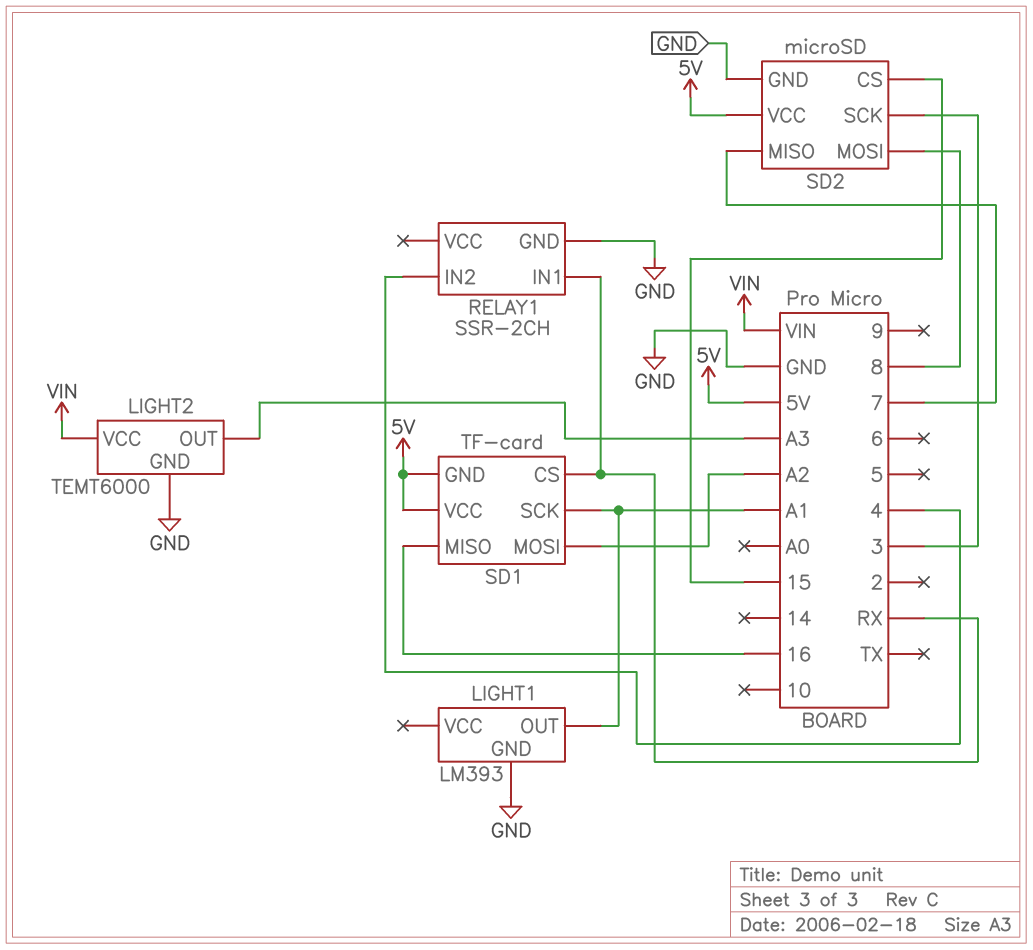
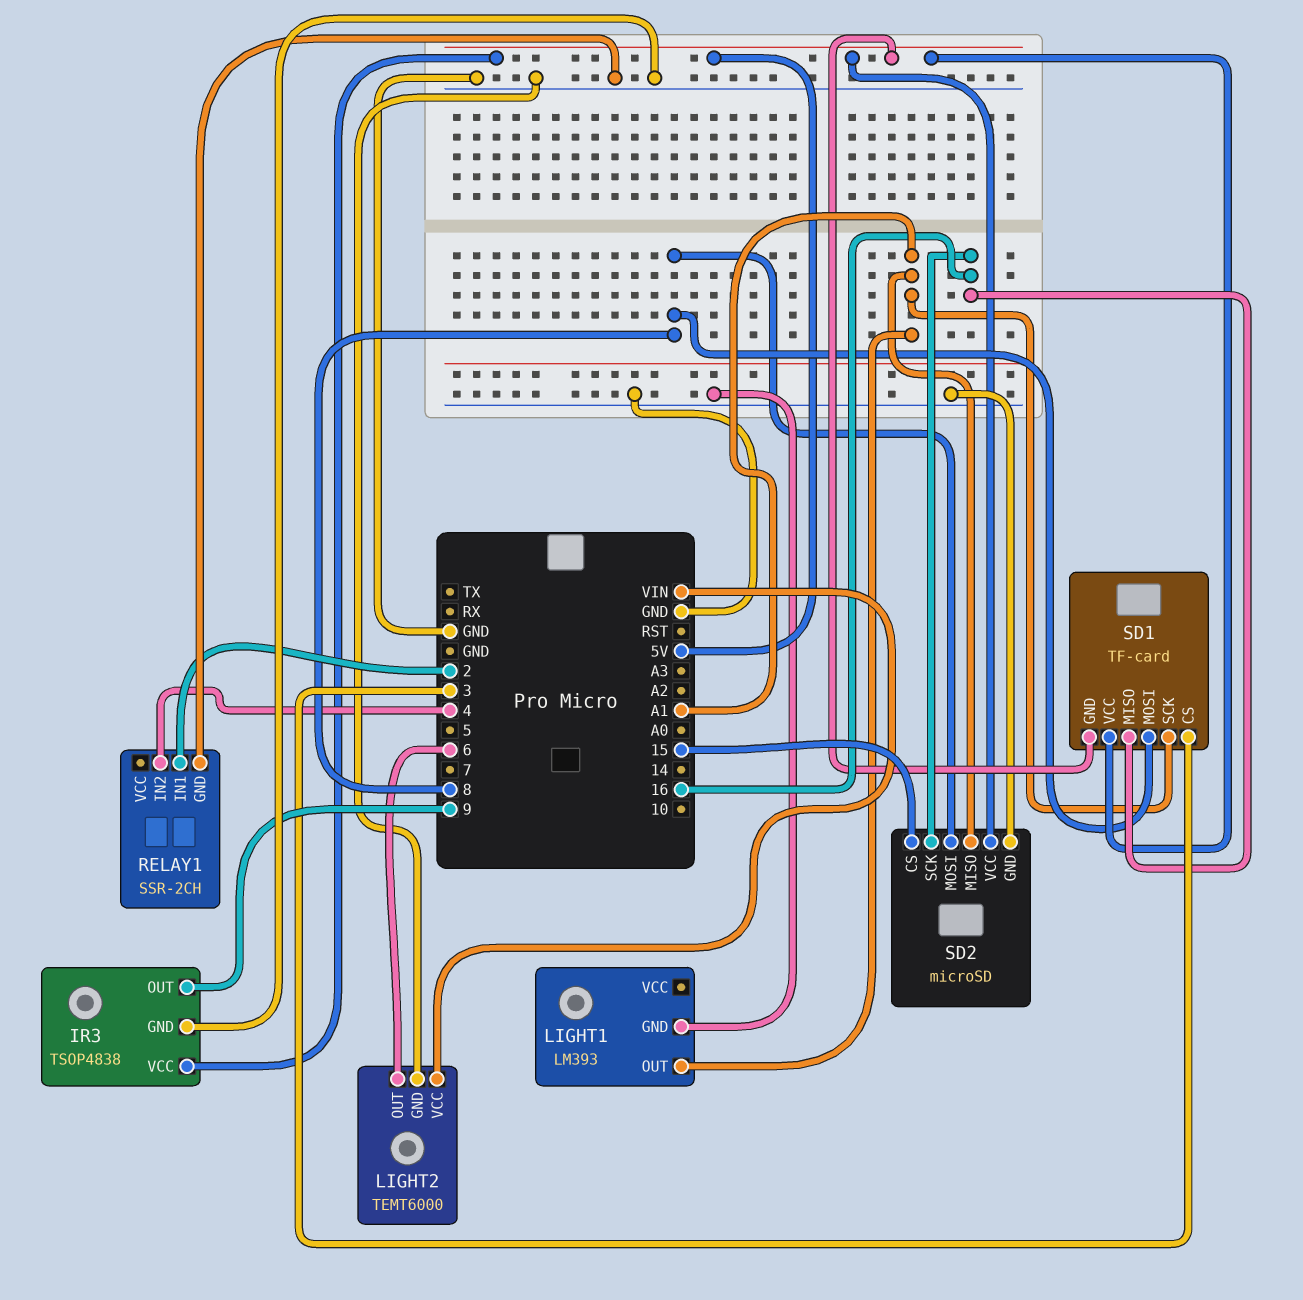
IR3: none -> TSOP4838
IR3 pin GND: none -> GND
IR3 pin OUT: none -> 9
IR3 pin VCC: none -> 5V
LIGHT2 pin OUT: A3 -> 6
RELAY1 pin IN1: RX -> 2
SD1 pin CS: RX -> 3
SD1 pin MOSI: A2 -> 8
SD2 pin MISO: 7 -> A1
SD2 pin SCK: 3 -> 16

